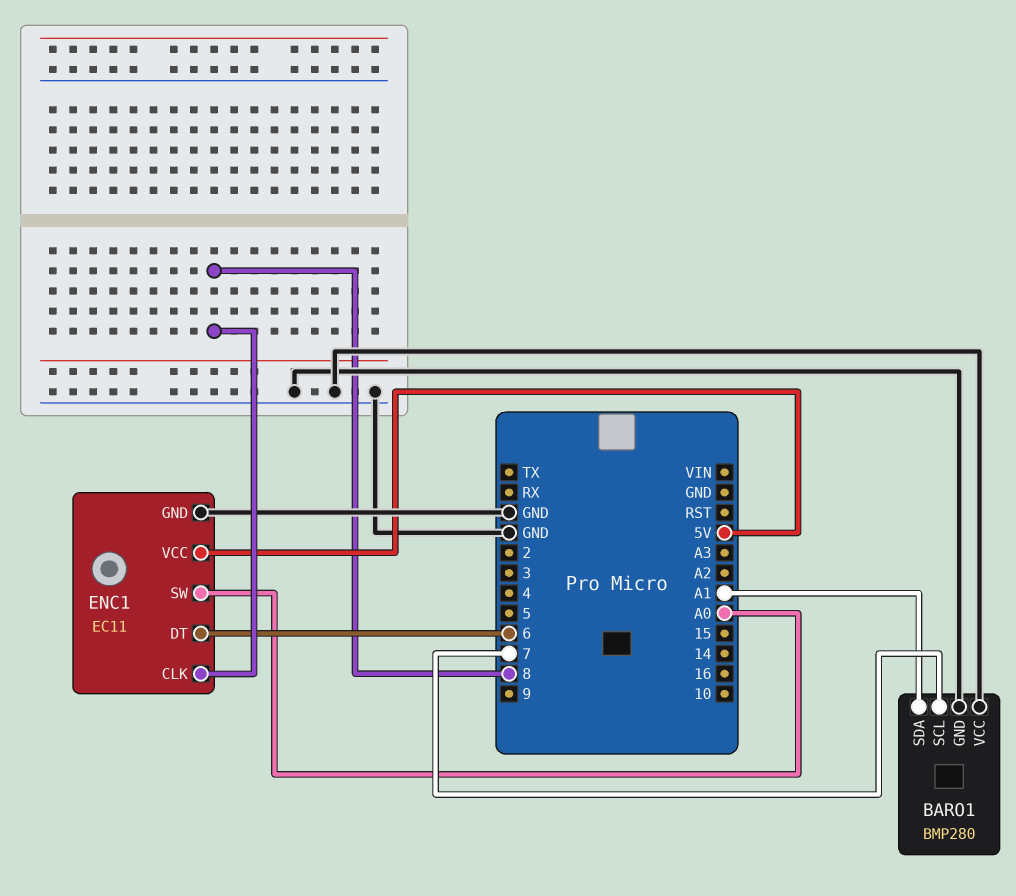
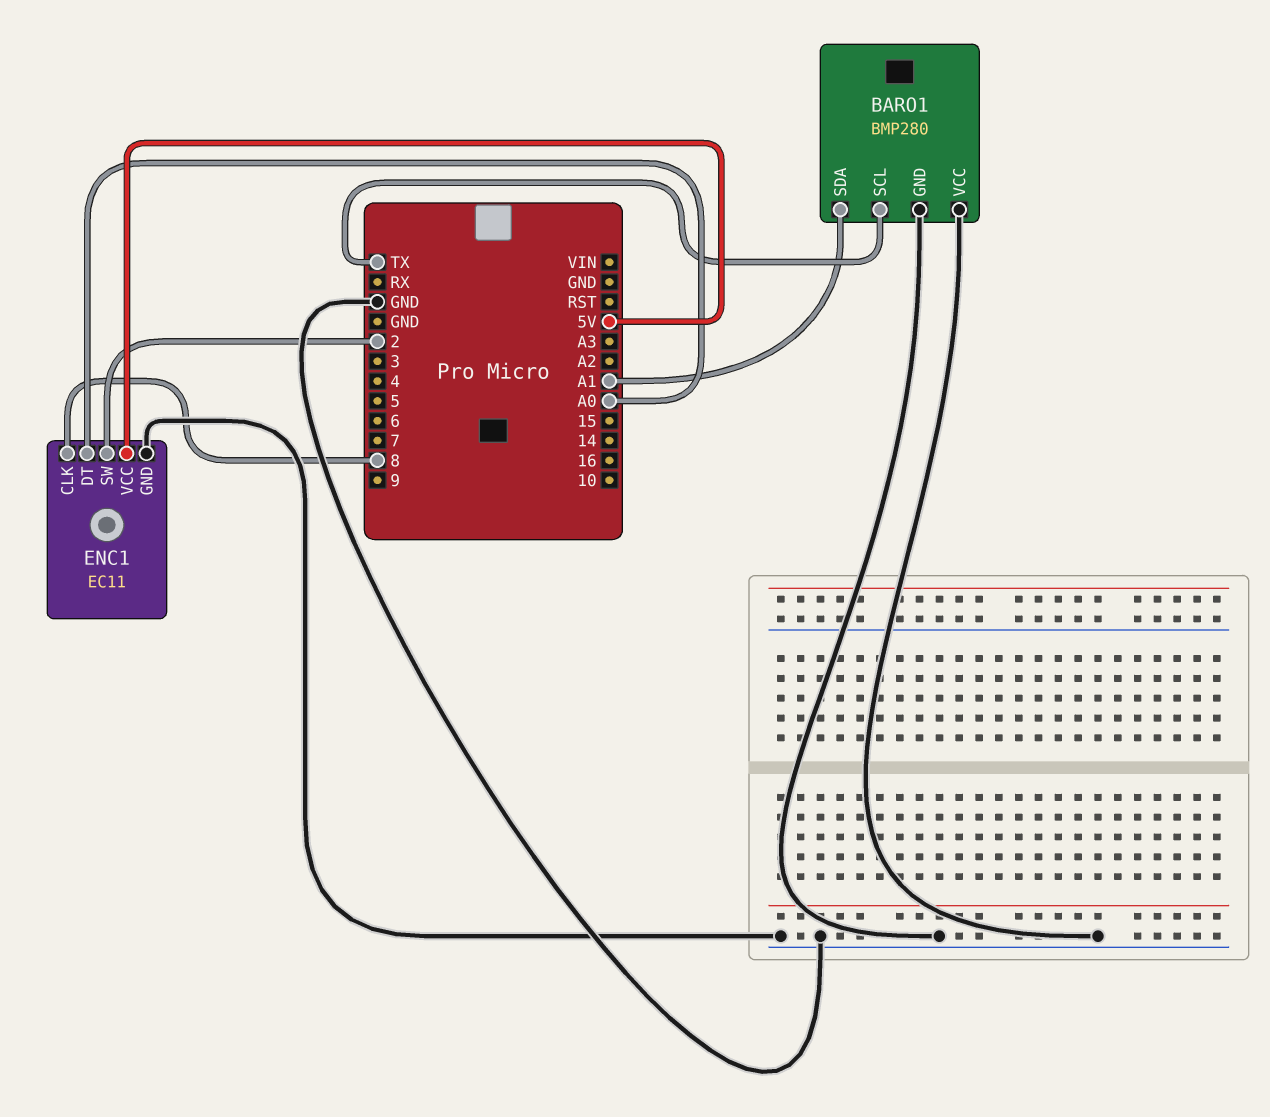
BARO1 pin SCL: 7 -> TX
ENC1 pin DT: 6 -> A0
ENC1 pin SW: A0 -> 2

